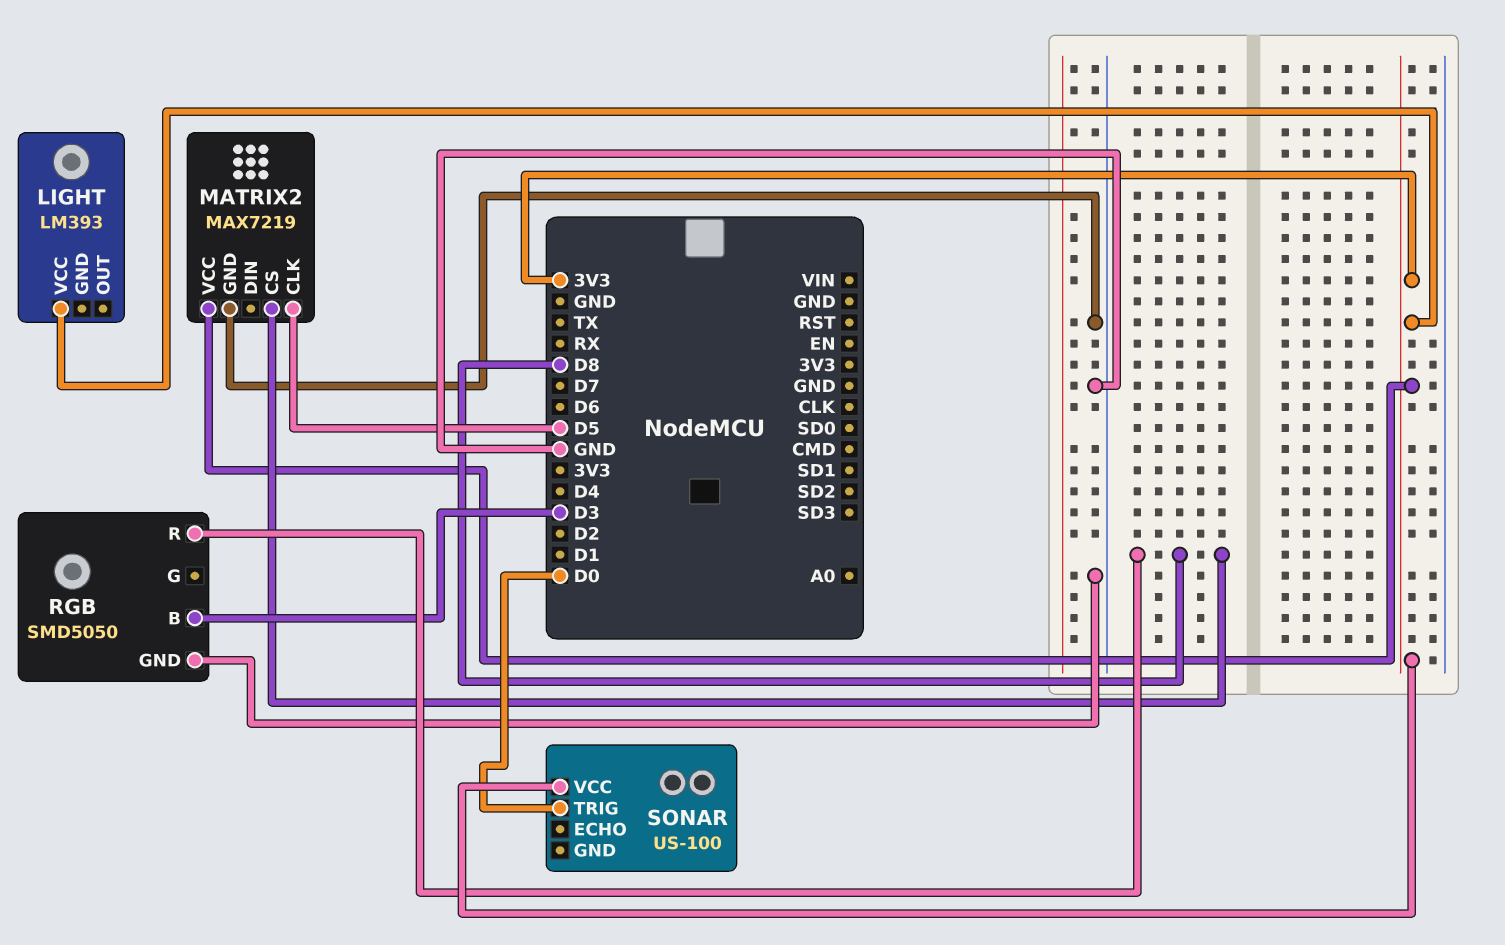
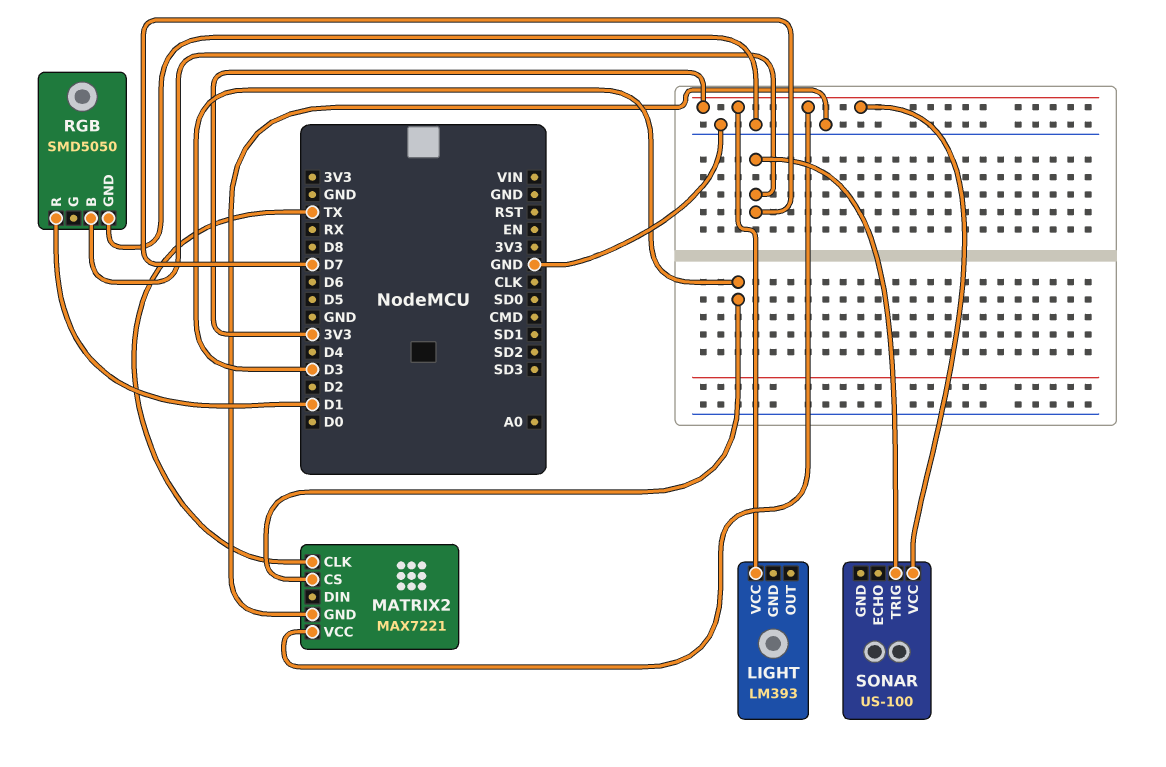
MATRIX2: MAX7219 -> MAX7221
MATRIX2 pin CLK: D5 -> TX
MATRIX2 pin CS: D8 -> D3
RGB pin B: D3 -> D7
RGB pin R: D8 -> D1
SONAR pin TRIG: D0 -> D7

